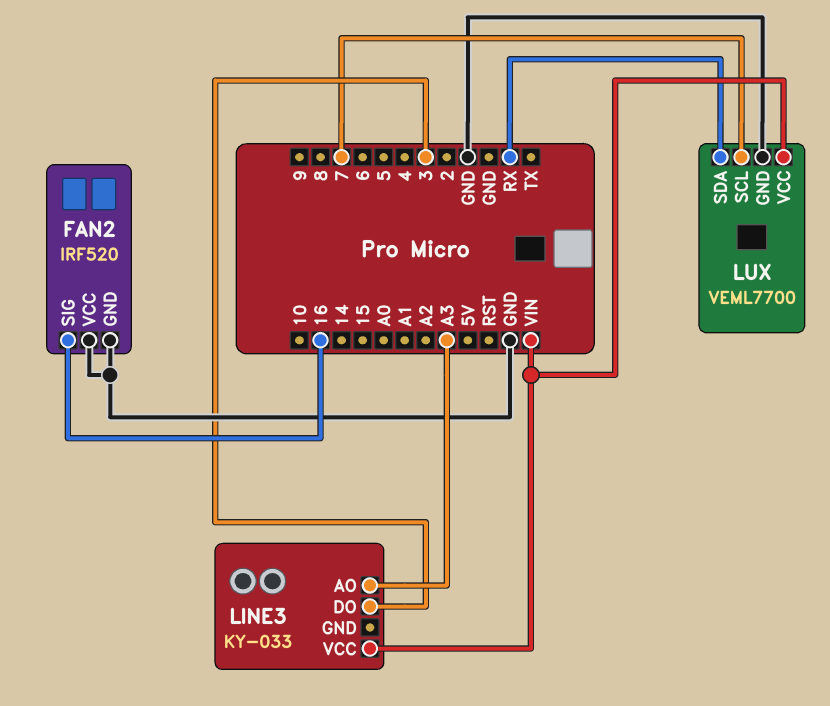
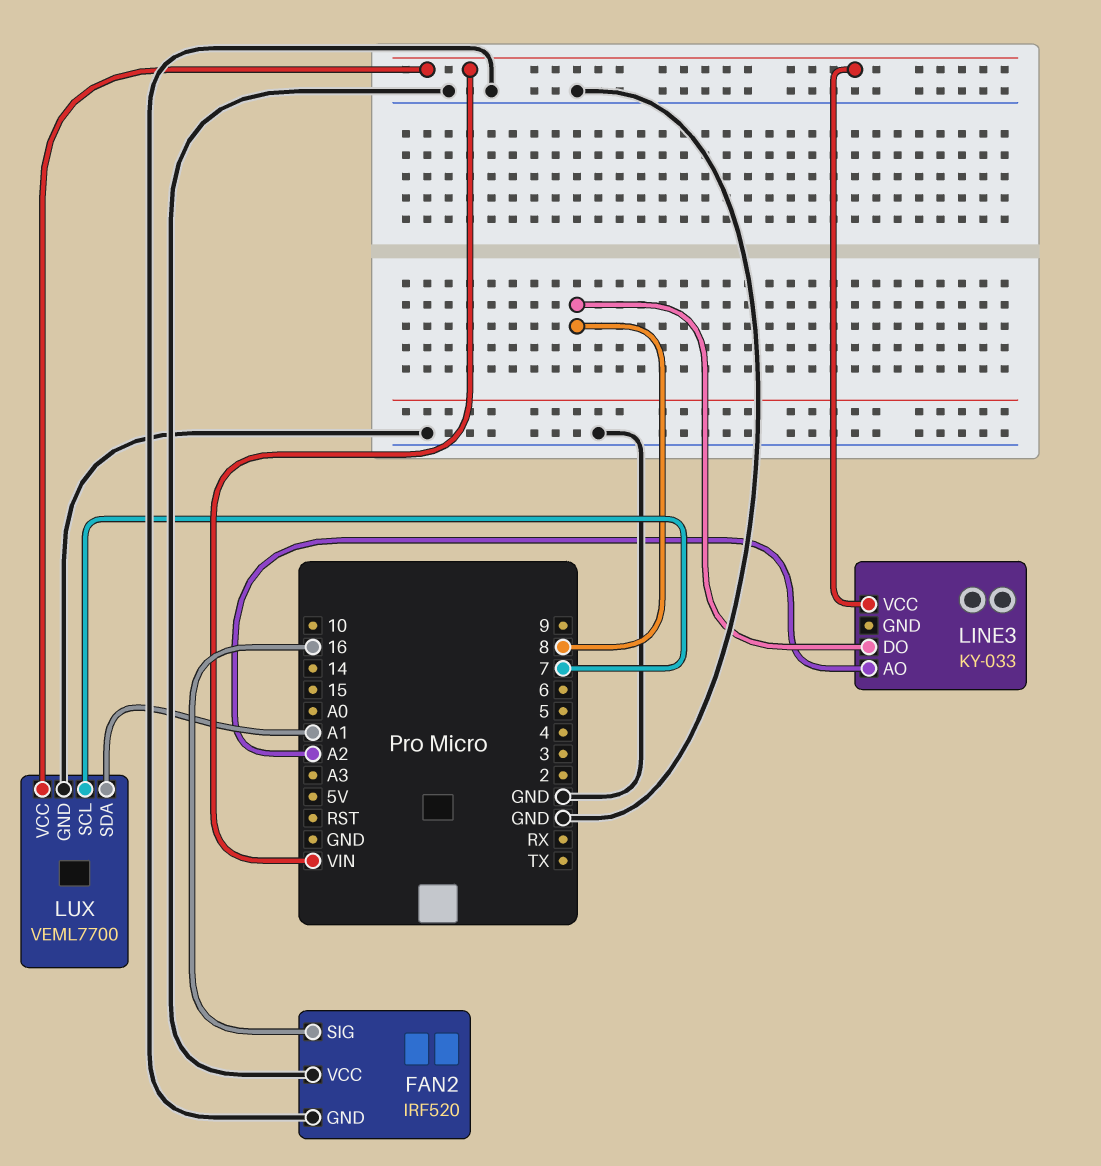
LINE3 pin AO: A3 -> A2
LINE3 pin DO: 3 -> 8
LUX pin SDA: RX -> A1

